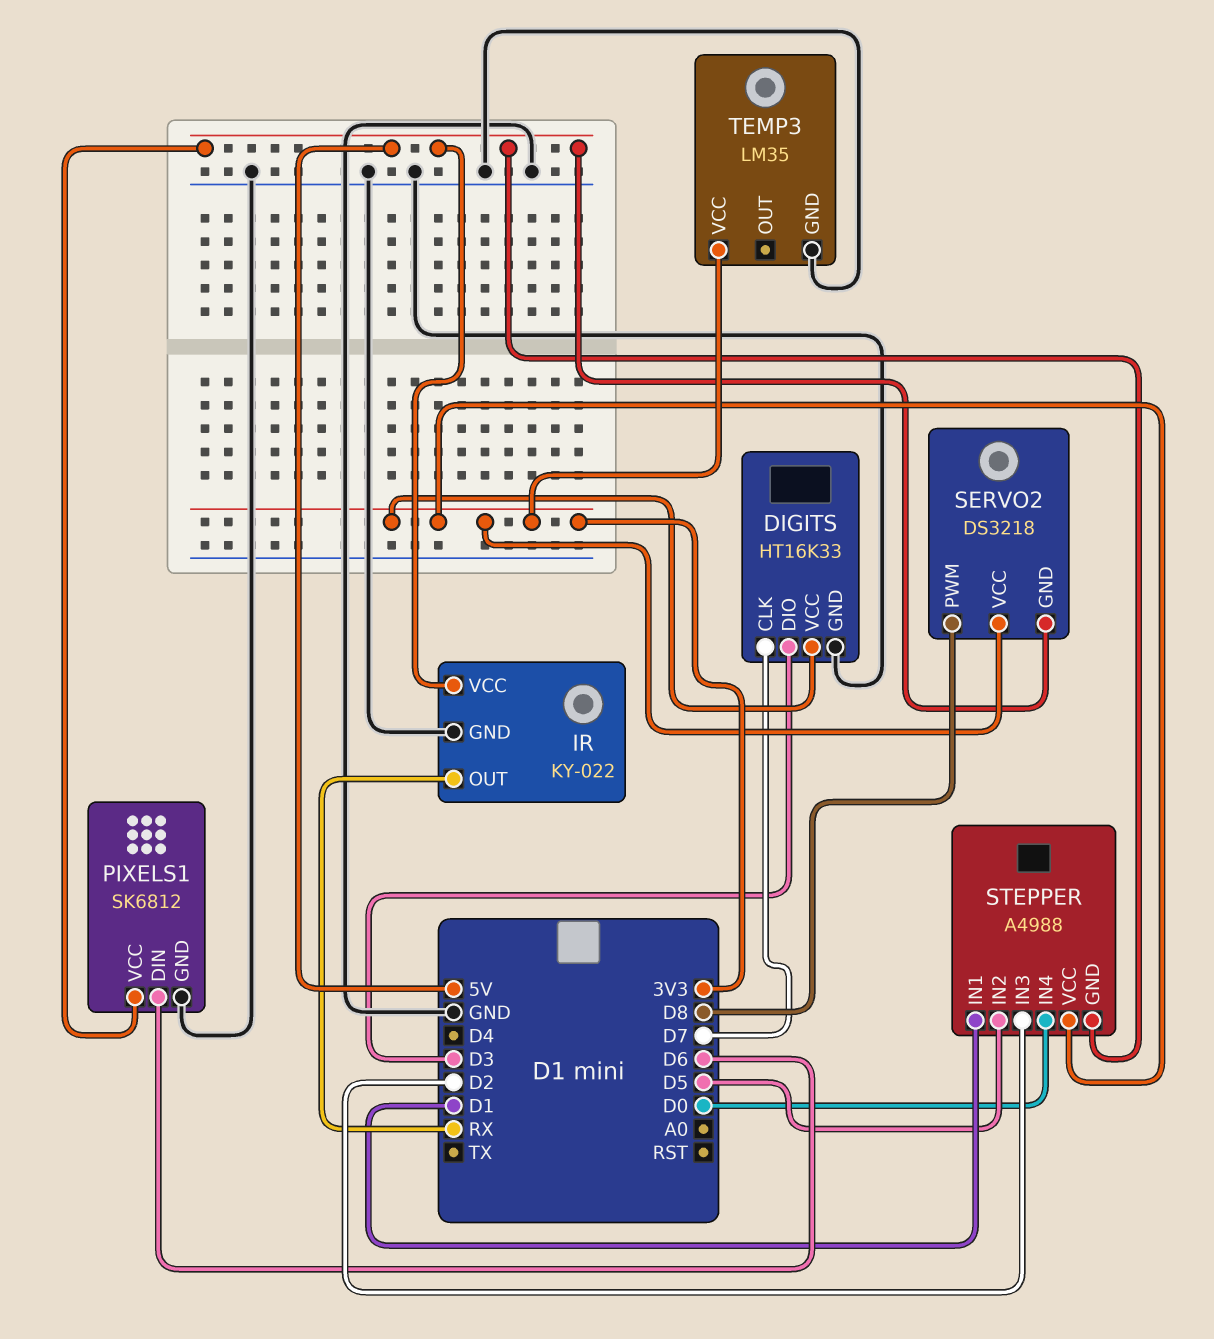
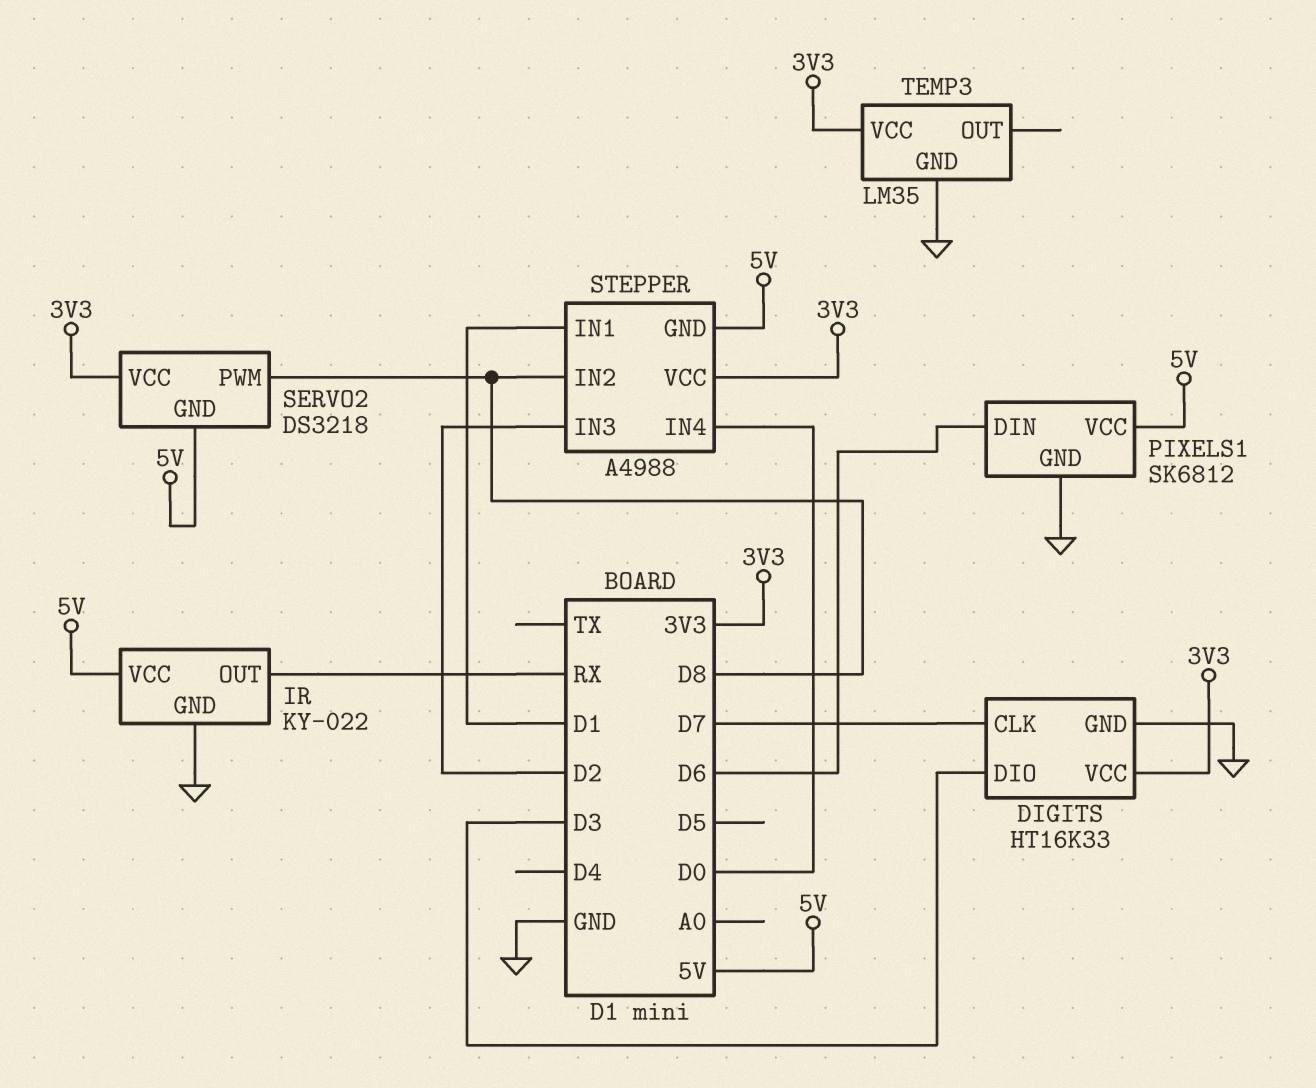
STEPPER pin IN2: D5 -> D8

